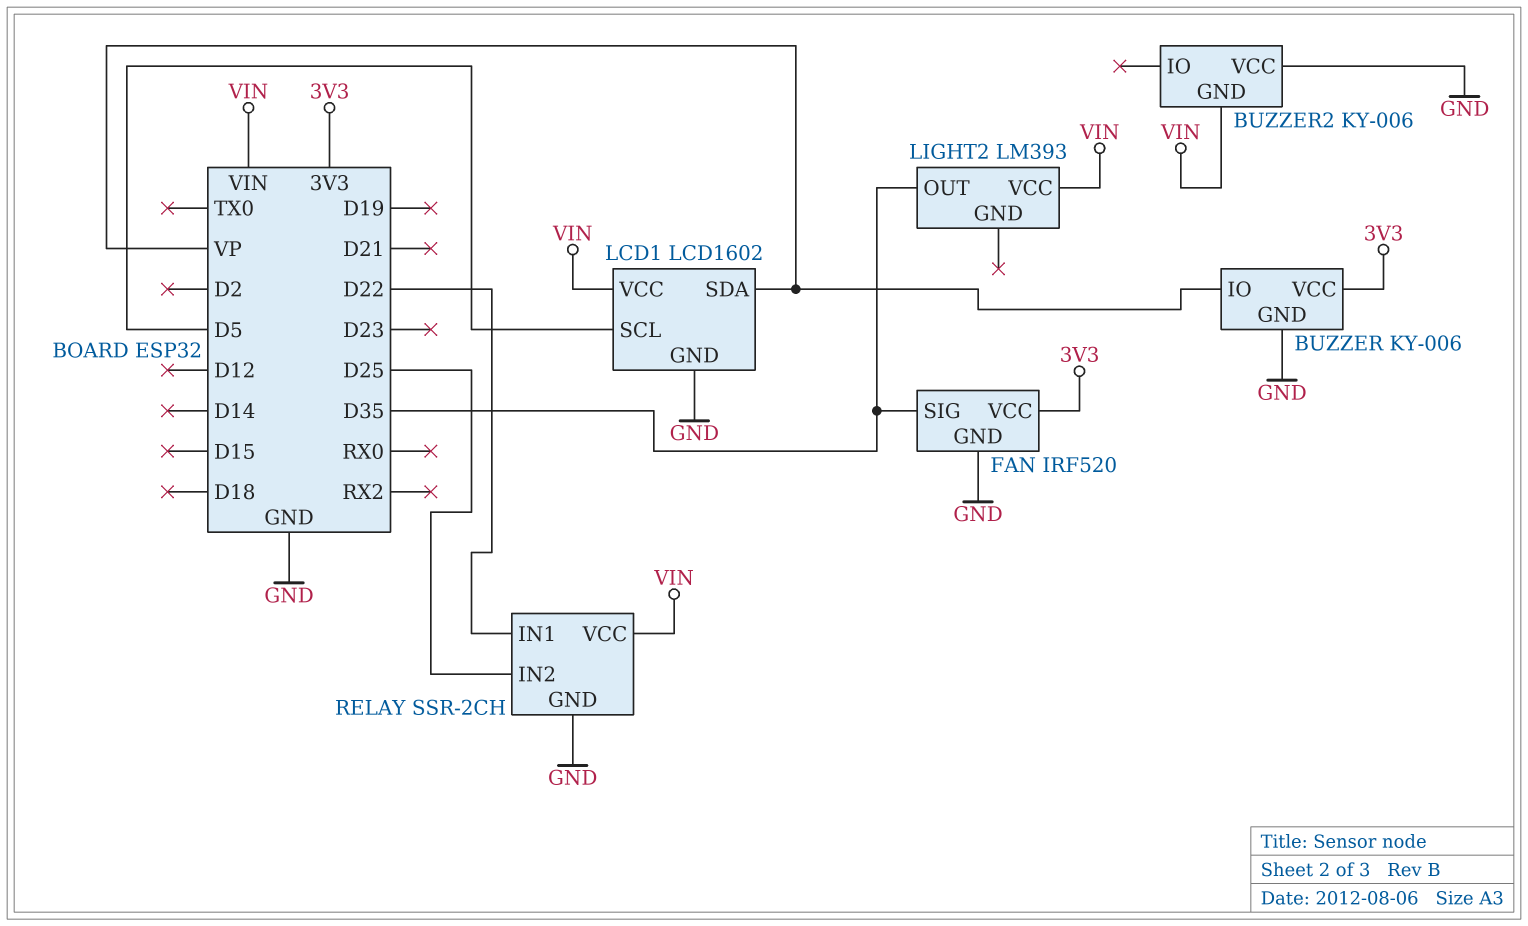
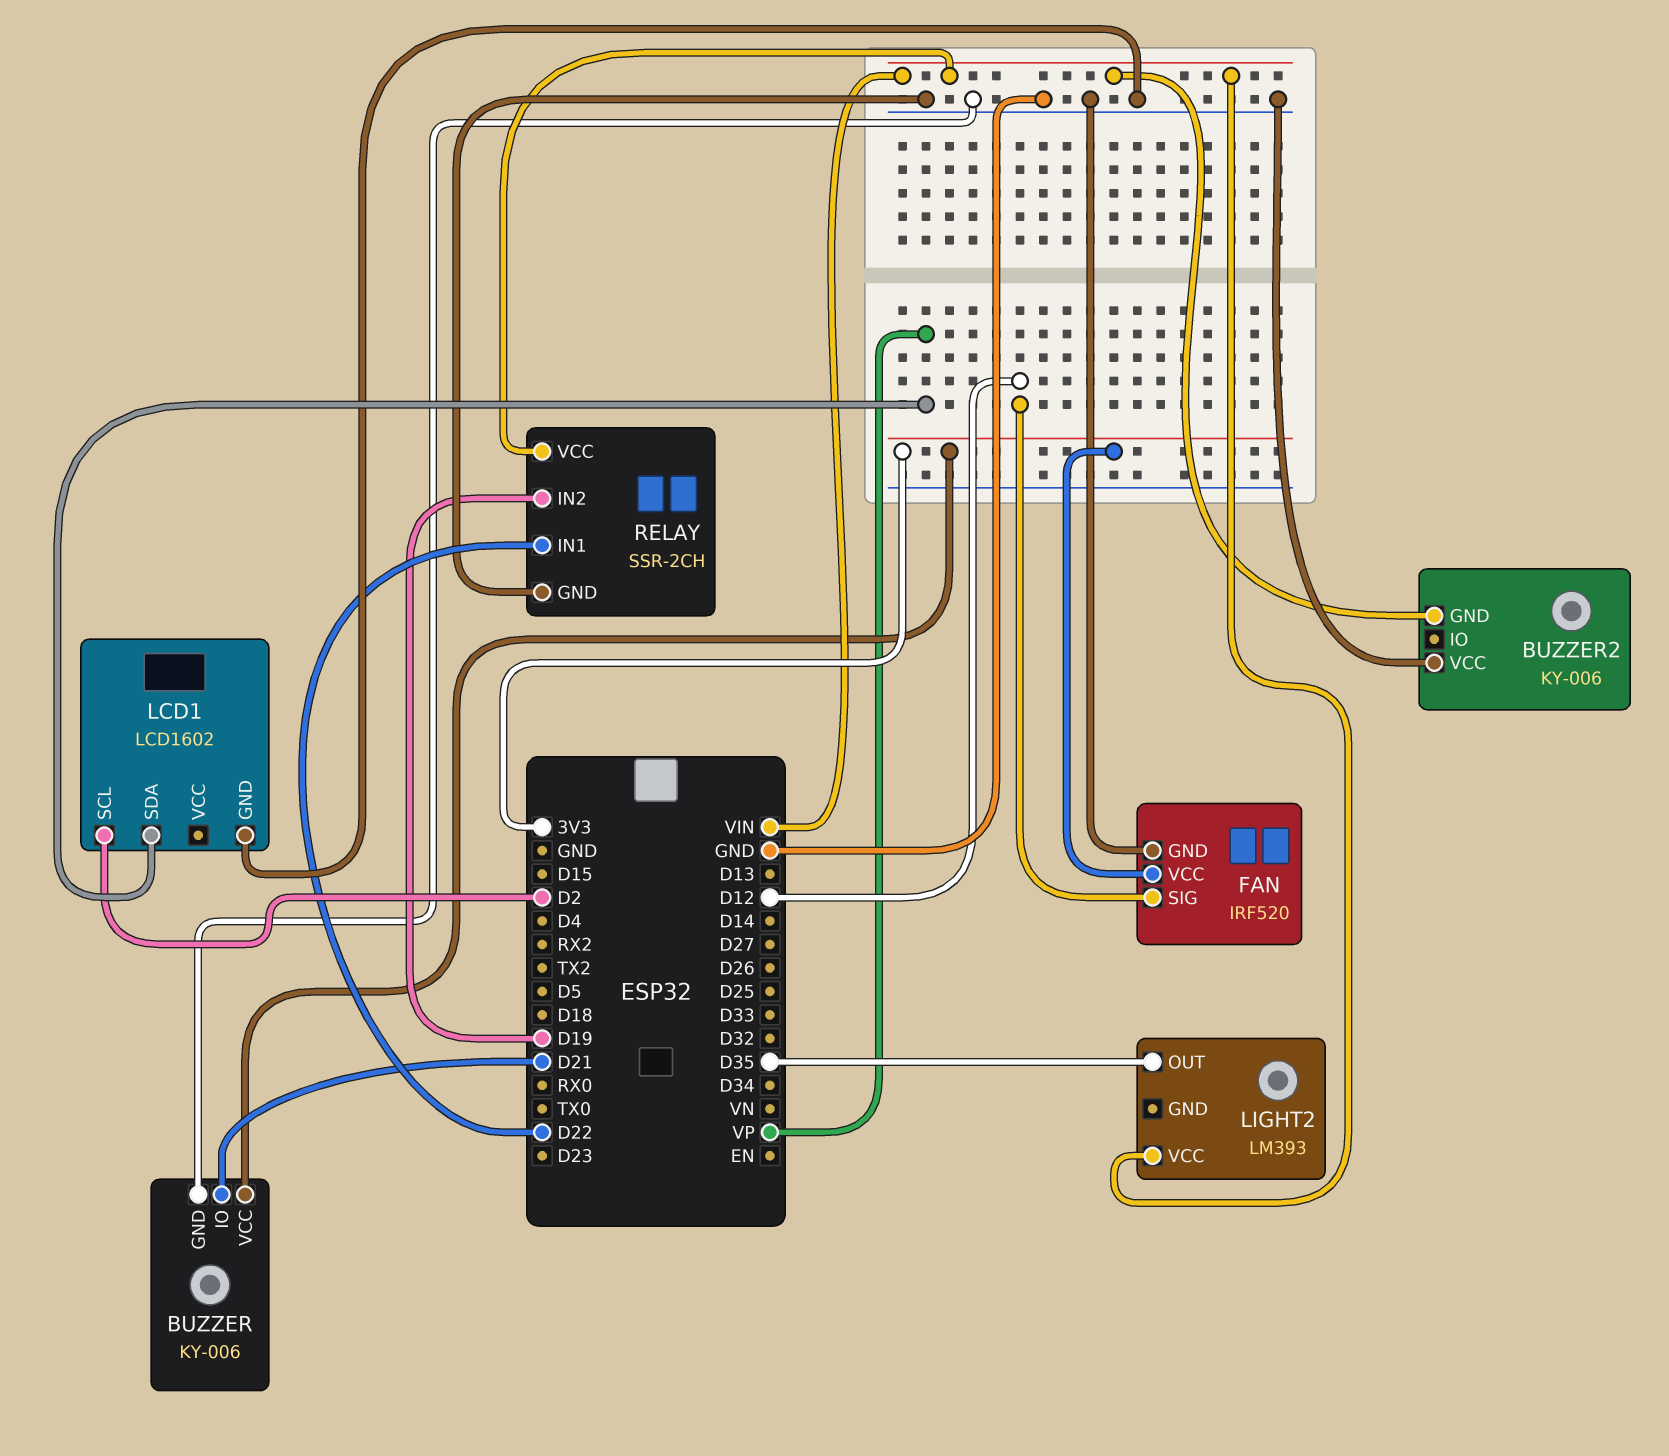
BUZZER pin IO: VP -> D21
FAN pin SIG: D35 -> D12
LCD1 pin SCL: D5 -> D2
LCD1 pin VCC: VIN -> none
RELAY pin IN2: D25 -> D19

